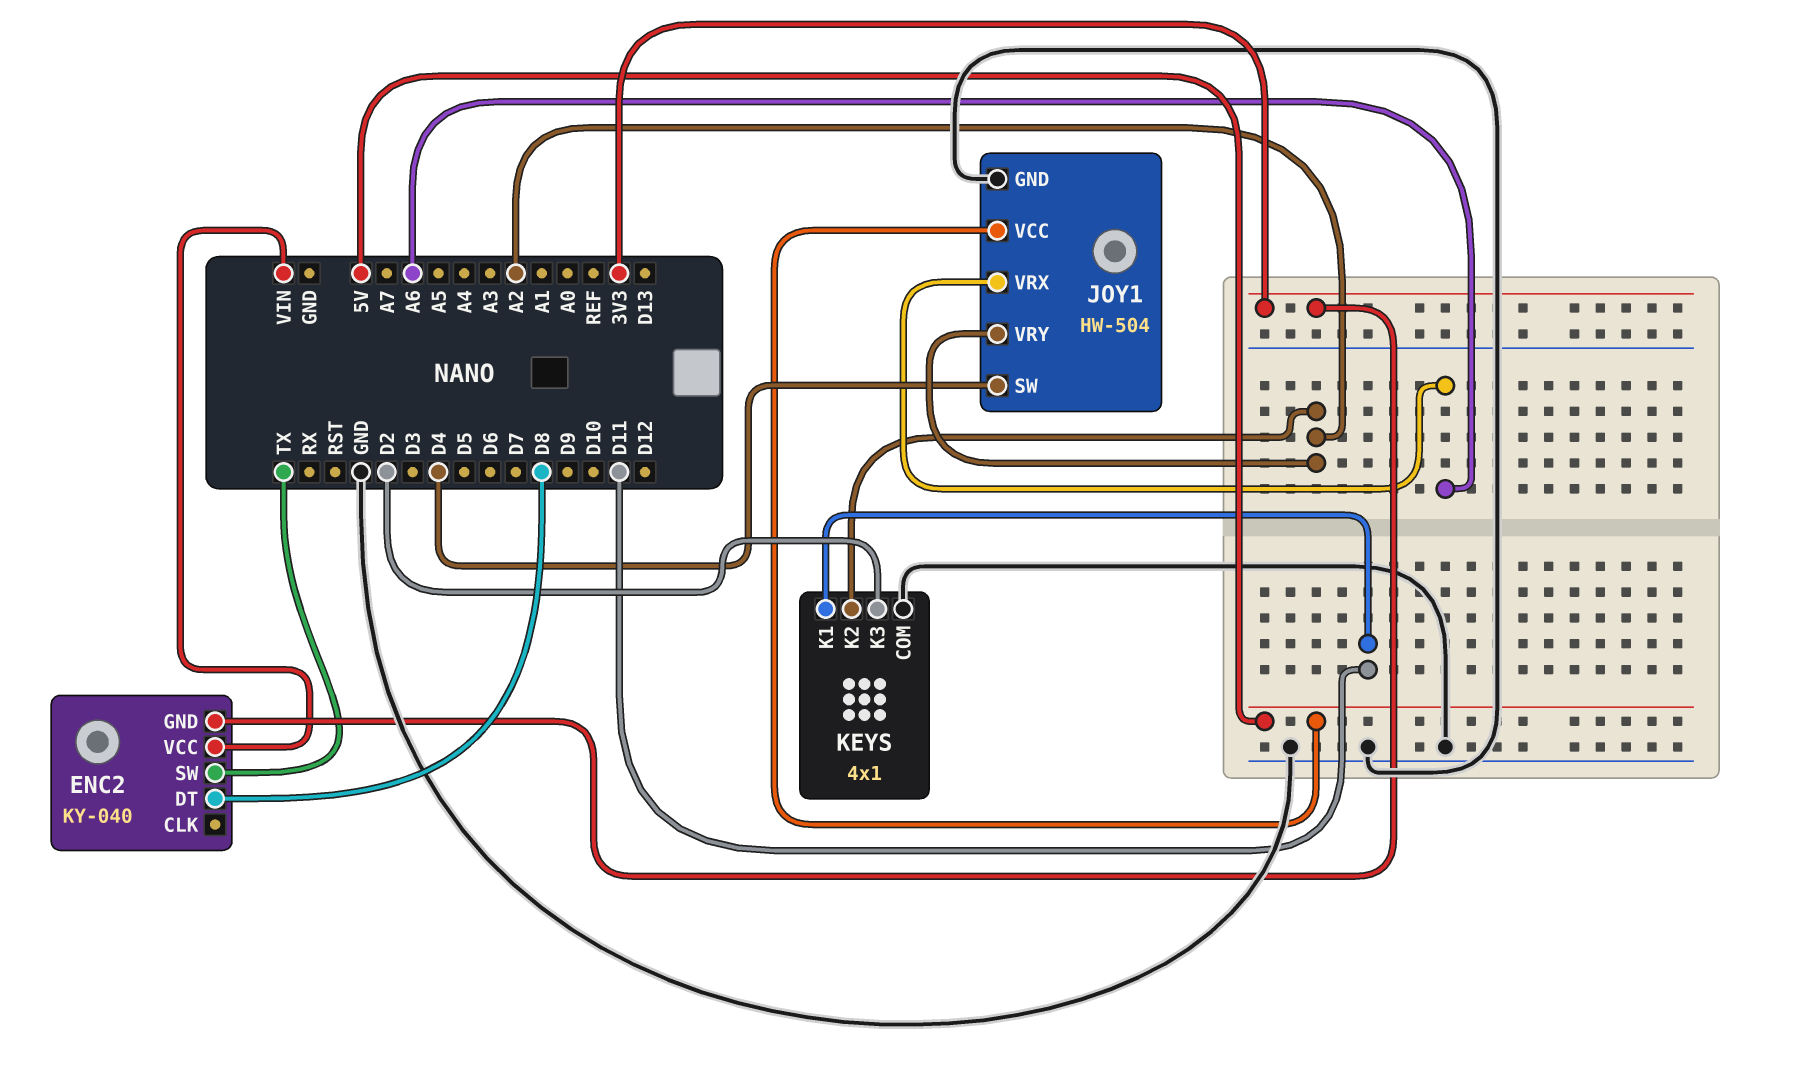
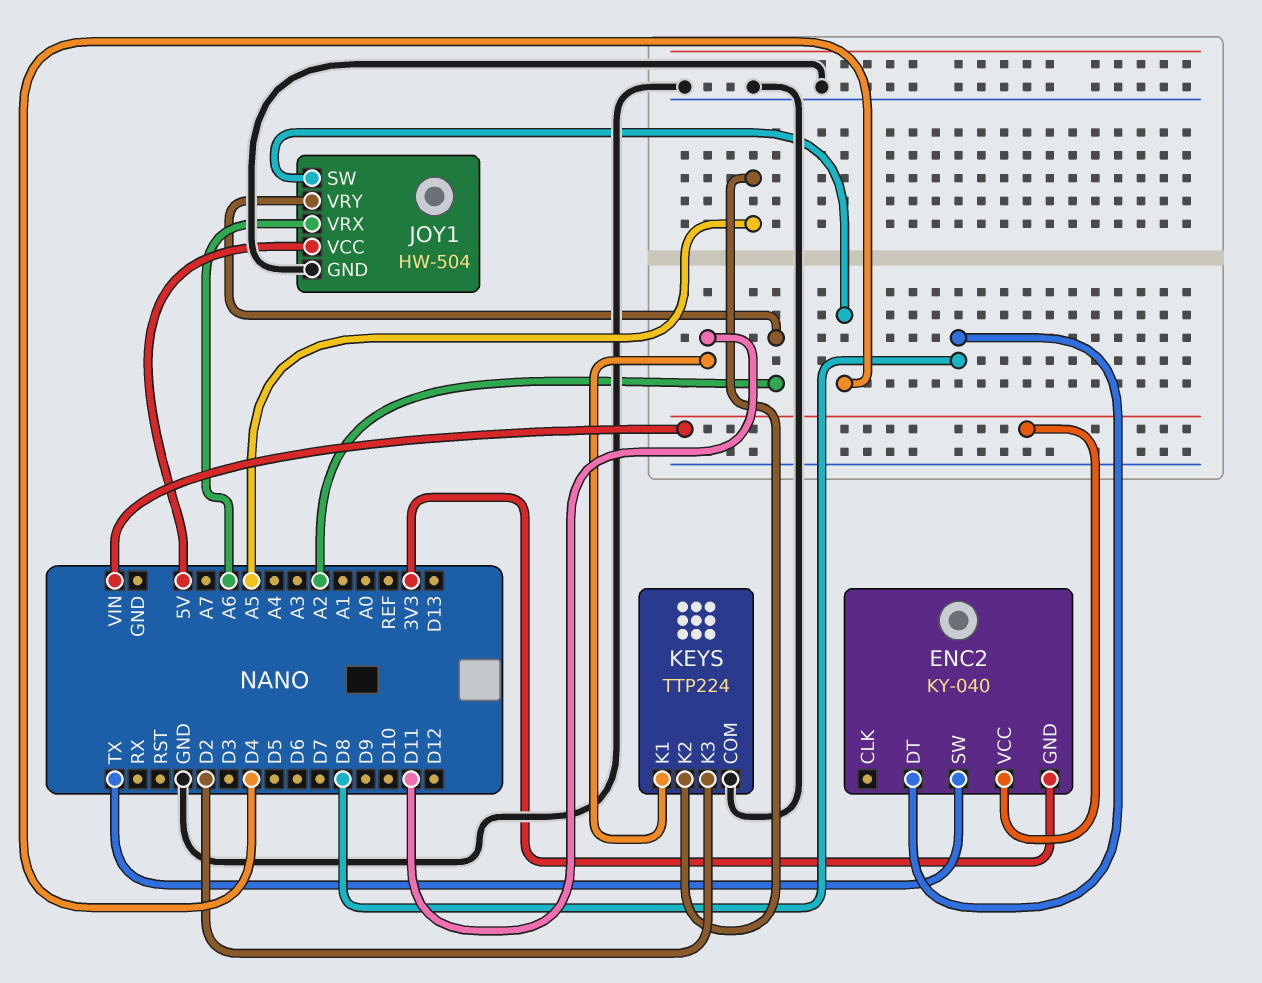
KEYS: 4x1 -> TTP224
KEYS pin K2: A2 -> A5

